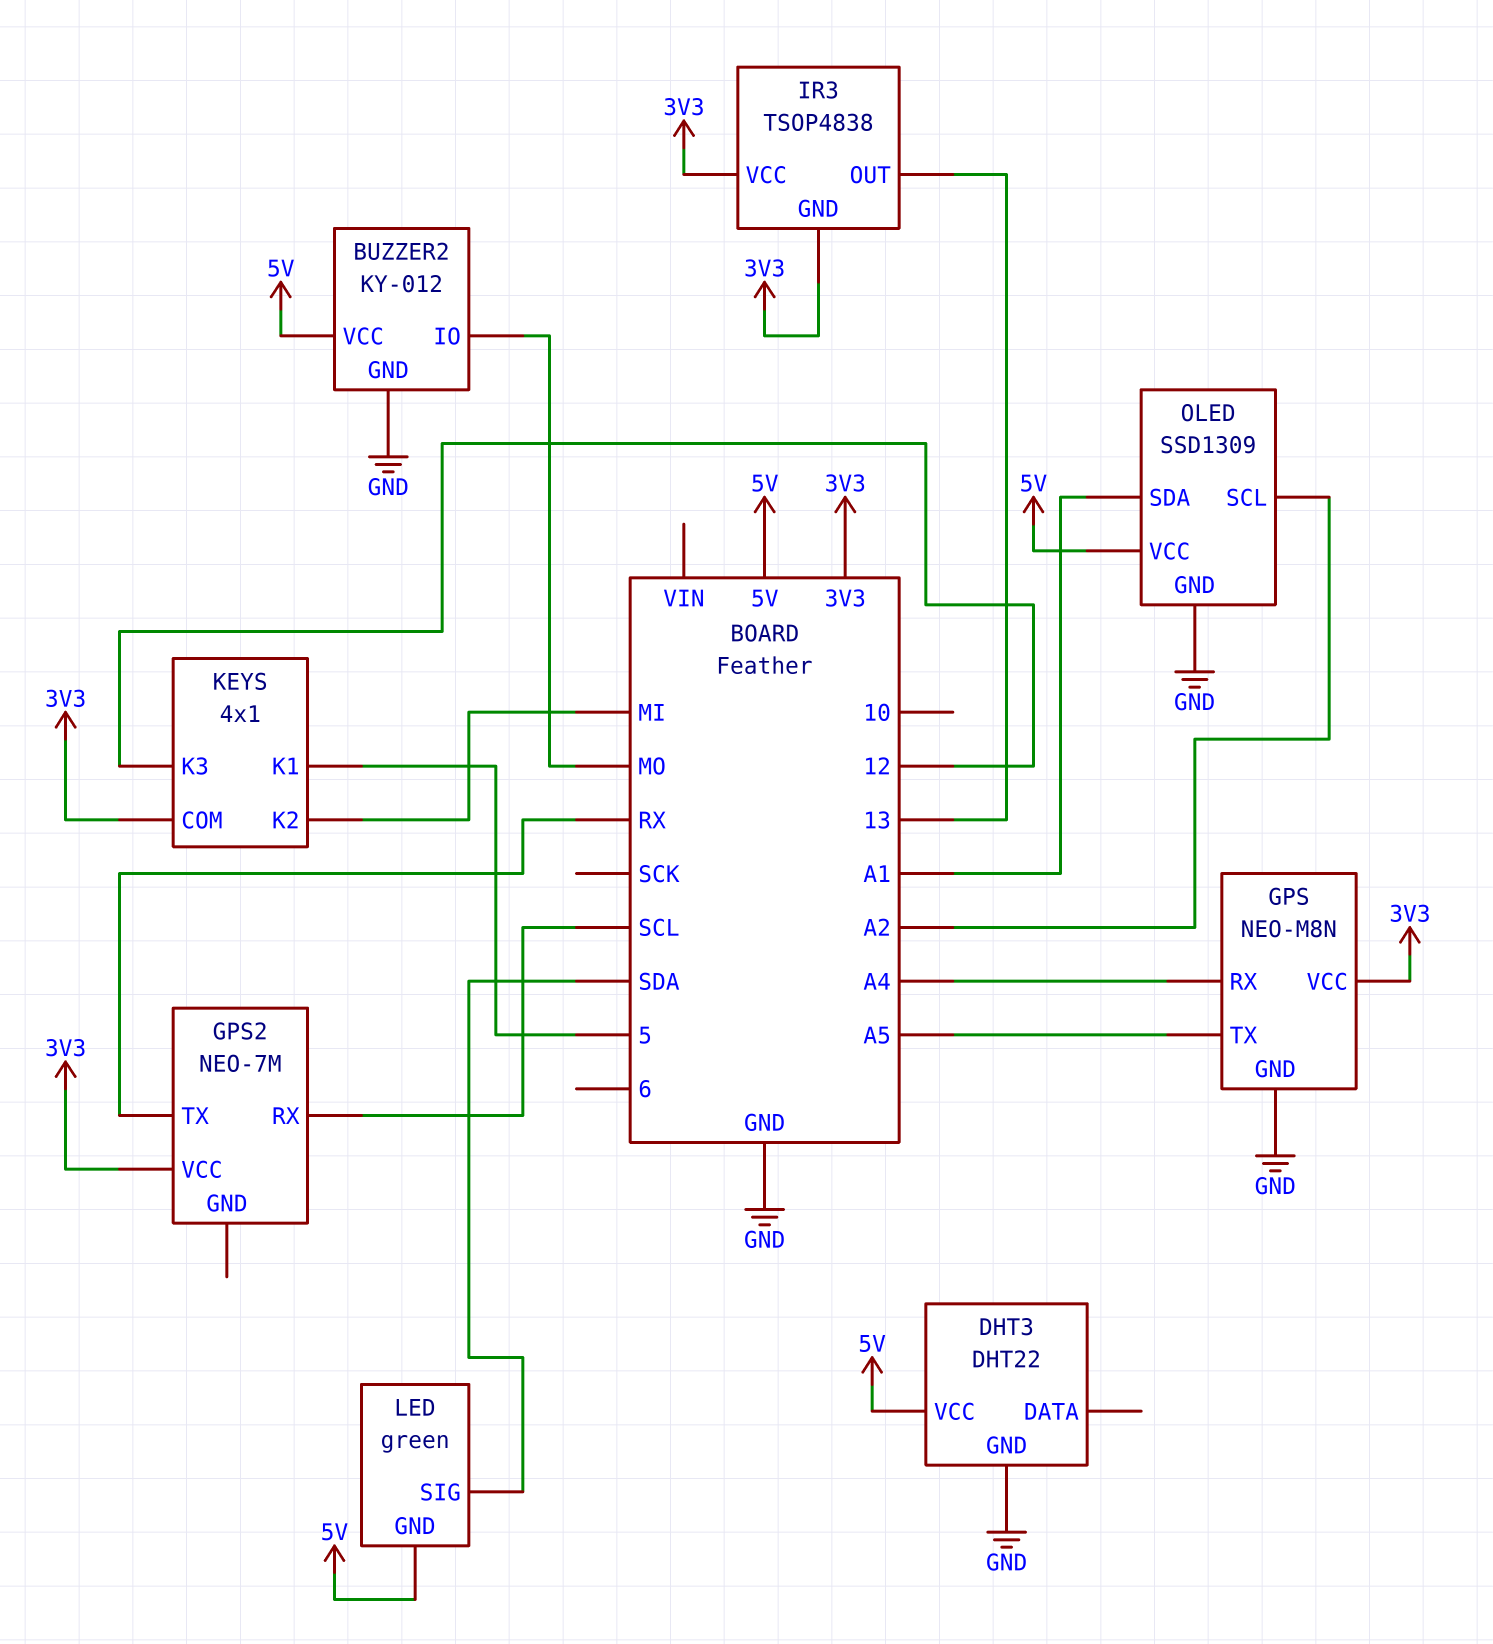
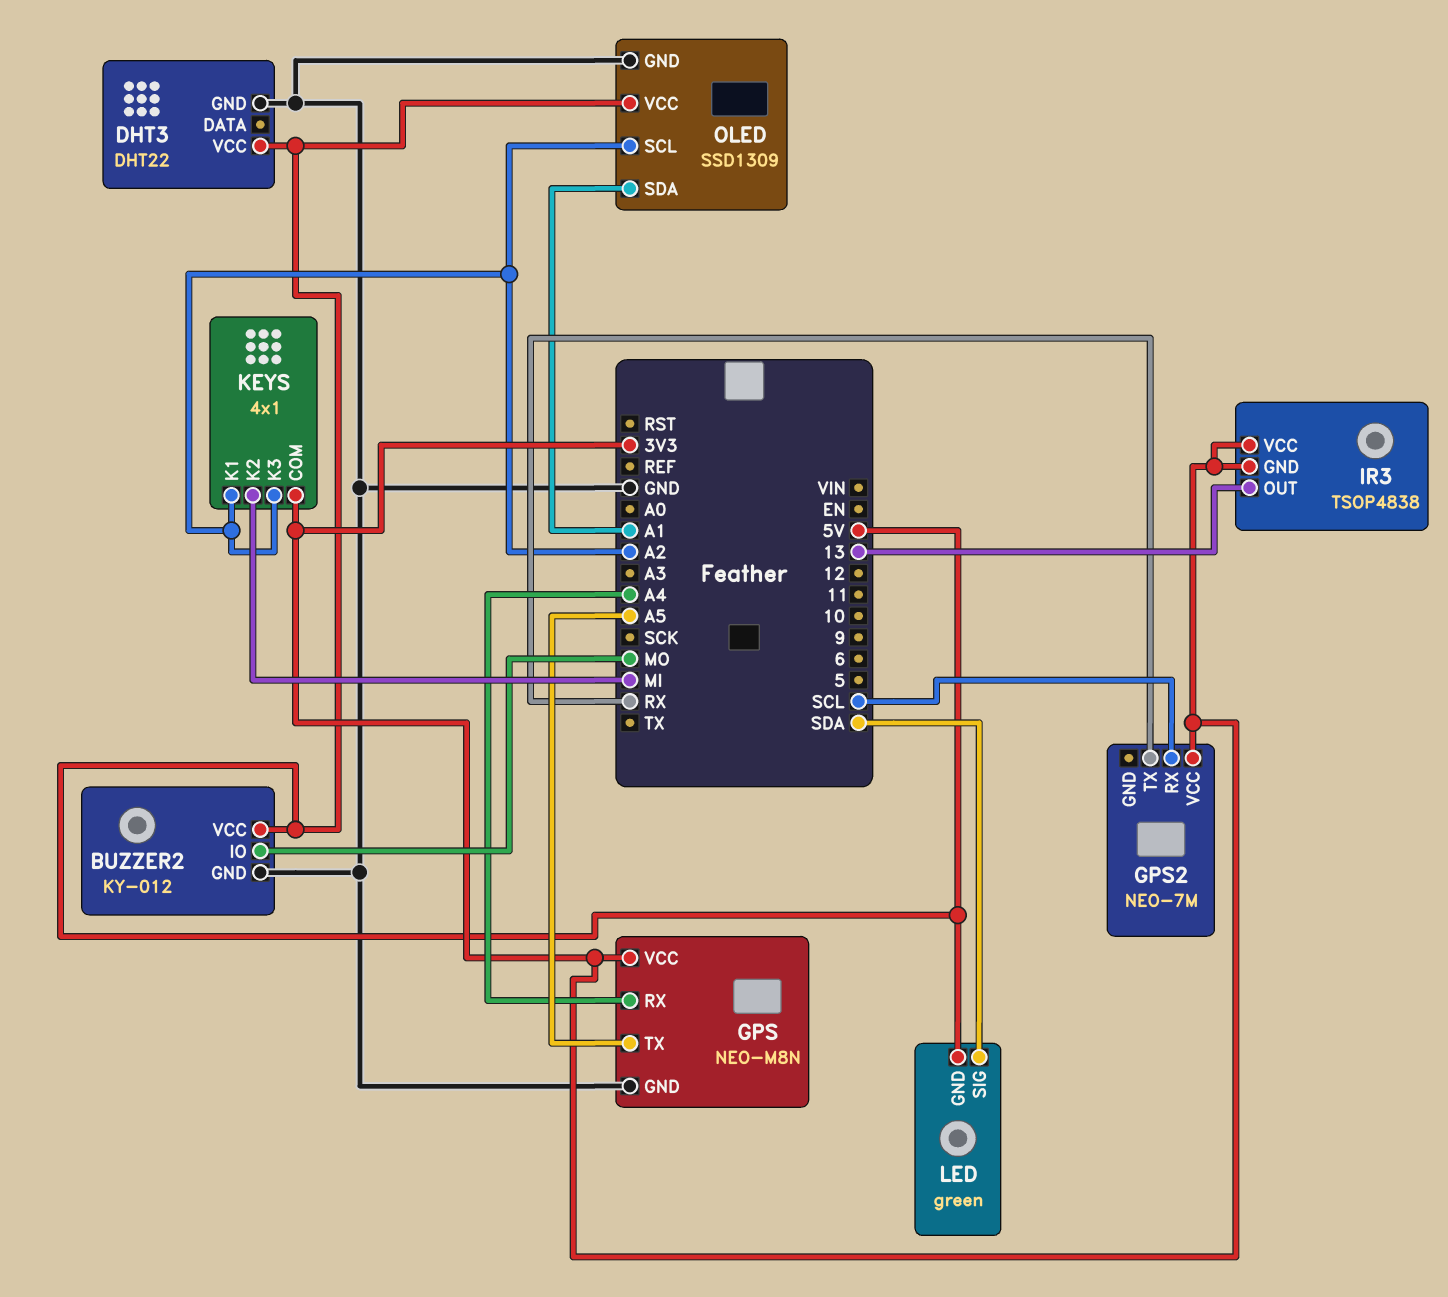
KEYS pin K1: 5 -> A2
KEYS pin K3: 12 -> A2

